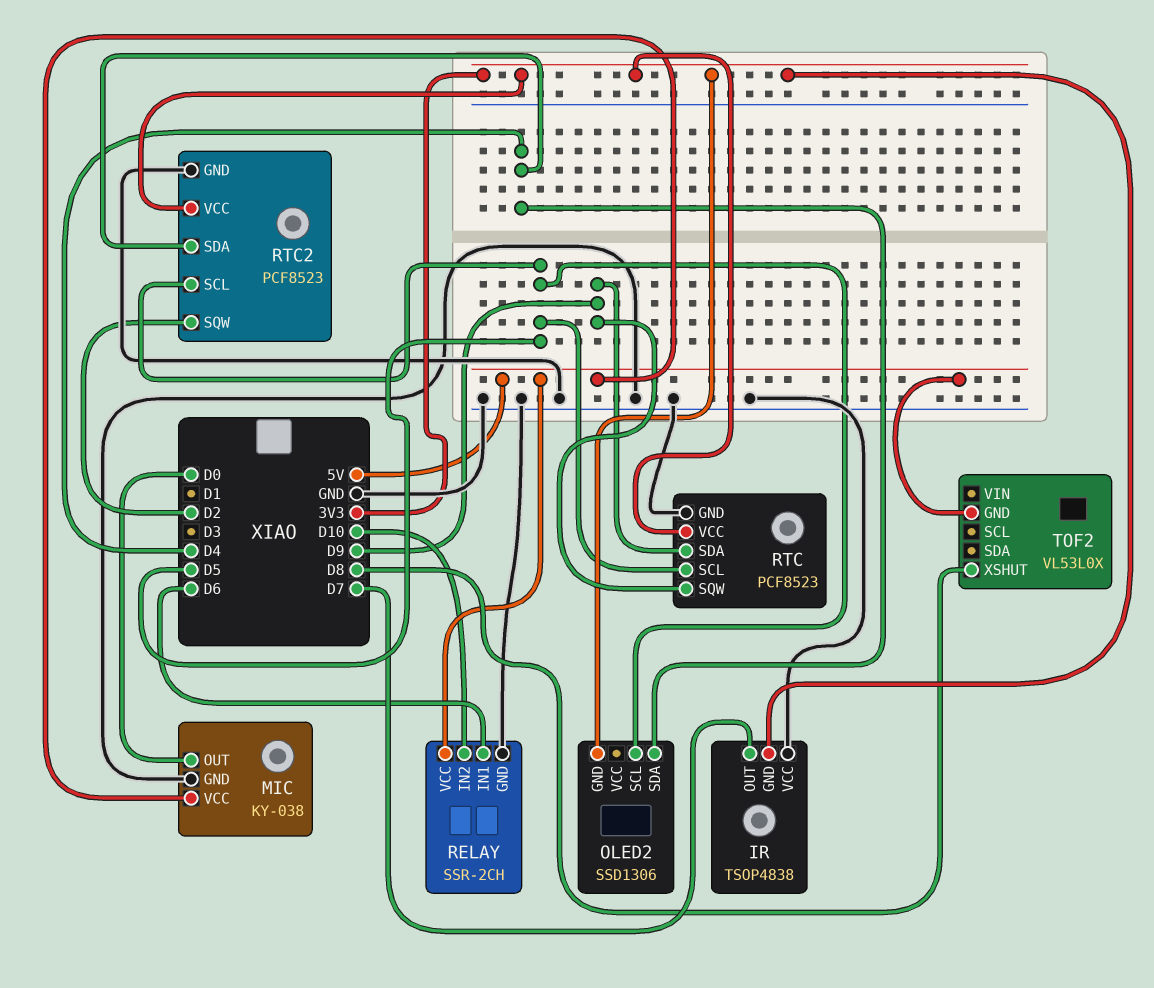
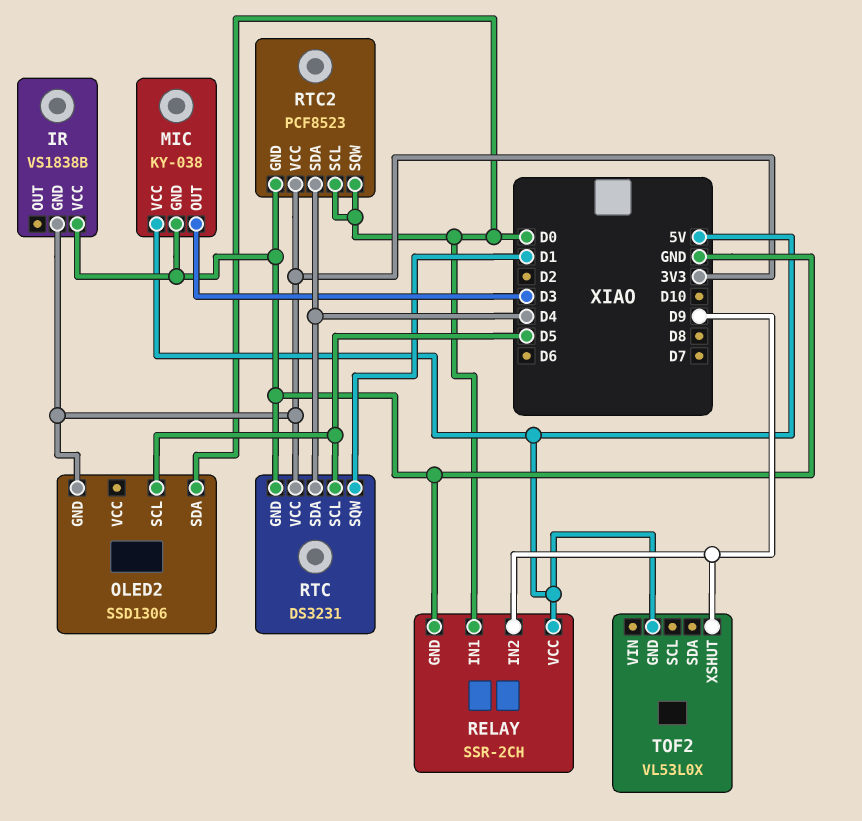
IR: TSOP4838 -> VS1838B
IR pin OUT: D7 -> none
MIC pin OUT: D0 -> D3
OLED2 pin SDA: D4 -> D0
RELAY pin IN1: D6 -> D0
RELAY pin IN2: D10 -> D9
RTC: PCF8523 -> DS3231
RTC pin SDA: D9 -> D4
RTC pin SQW: D9 -> D1
RTC2 pin SCL: D5 -> D0
RTC2 pin SQW: D2 -> D0
TOF2 pin XSHUT: D8 -> D9

